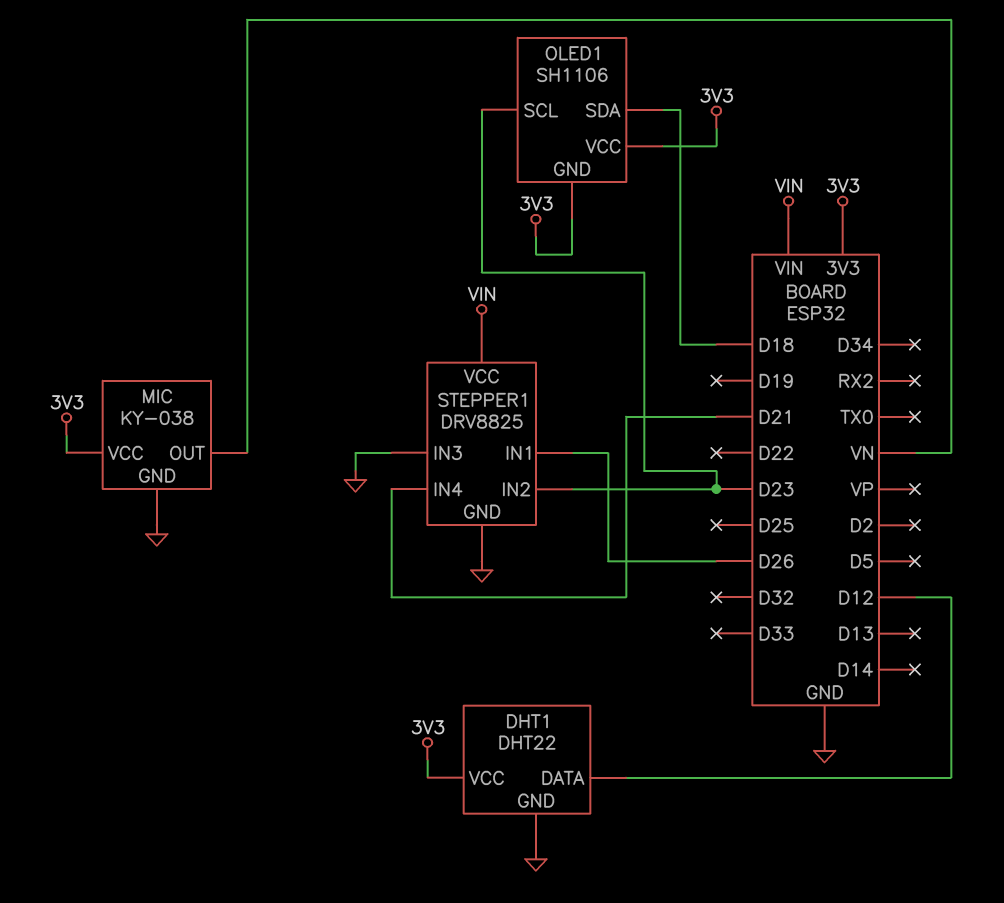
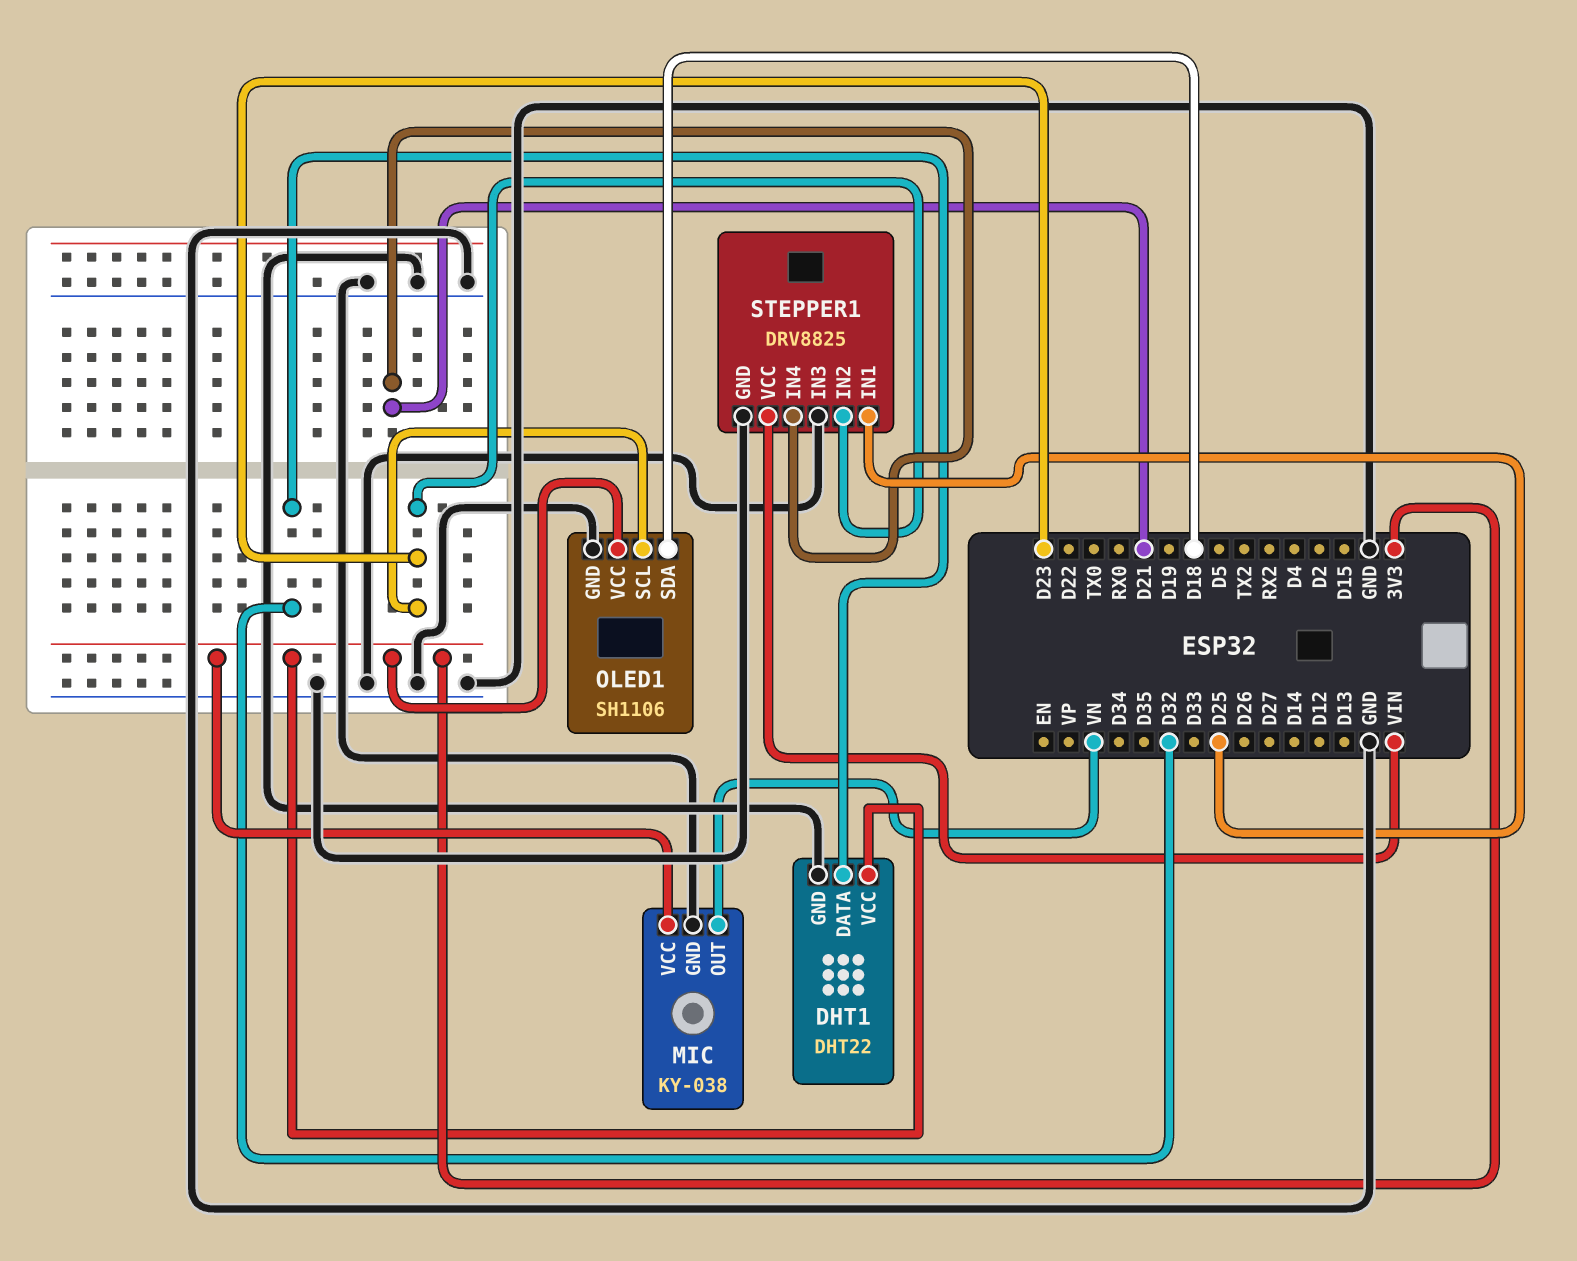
DHT1 pin DATA: D12 -> D32
OLED1 pin GND: 3V3 -> GND
STEPPER1 pin IN1: D26 -> D25

